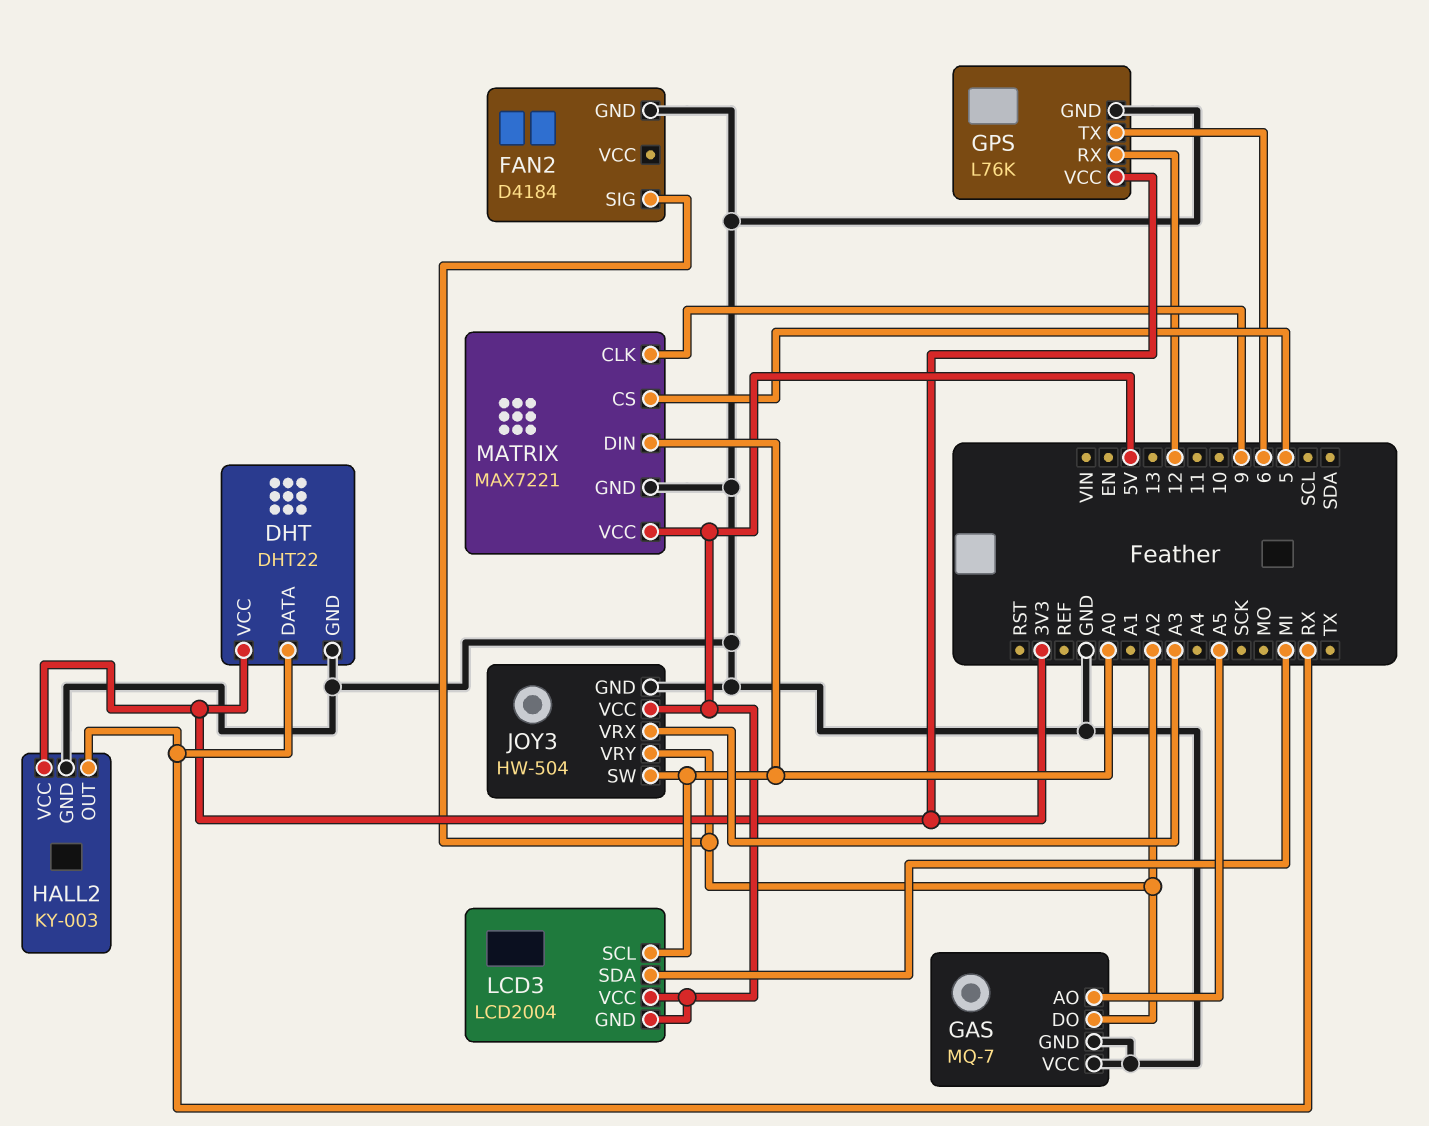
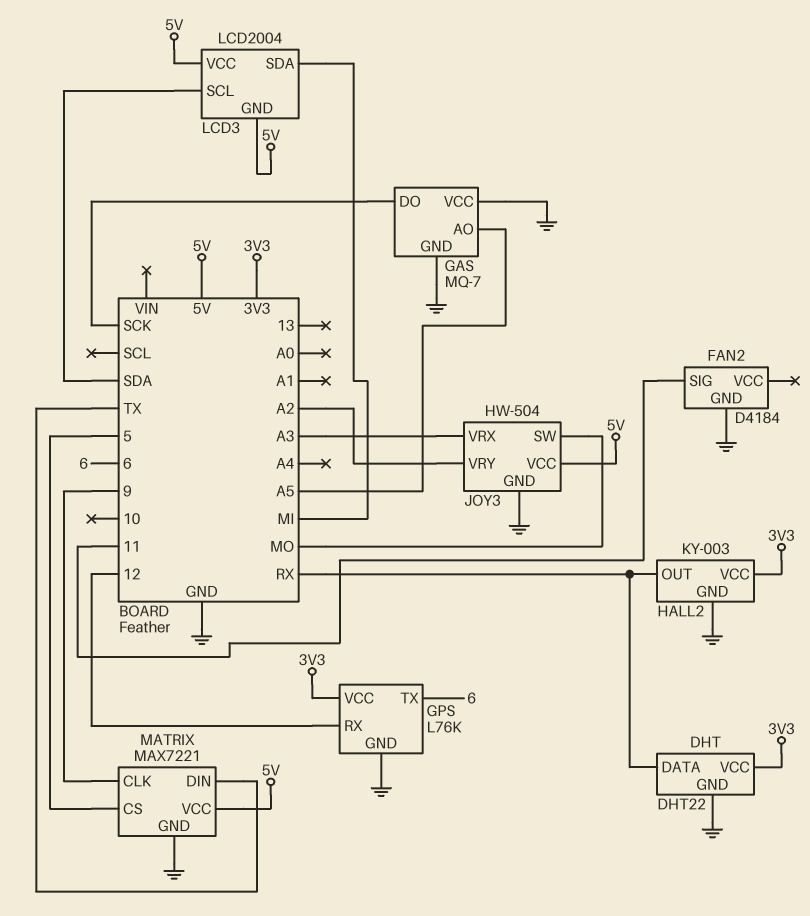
FAN2 pin SIG: A2 -> 11
GAS pin DO: A2 -> SCK
JOY3 pin SW: A0 -> MO
LCD3 pin SCL: A0 -> SDA
MATRIX pin DIN: A0 -> TX

